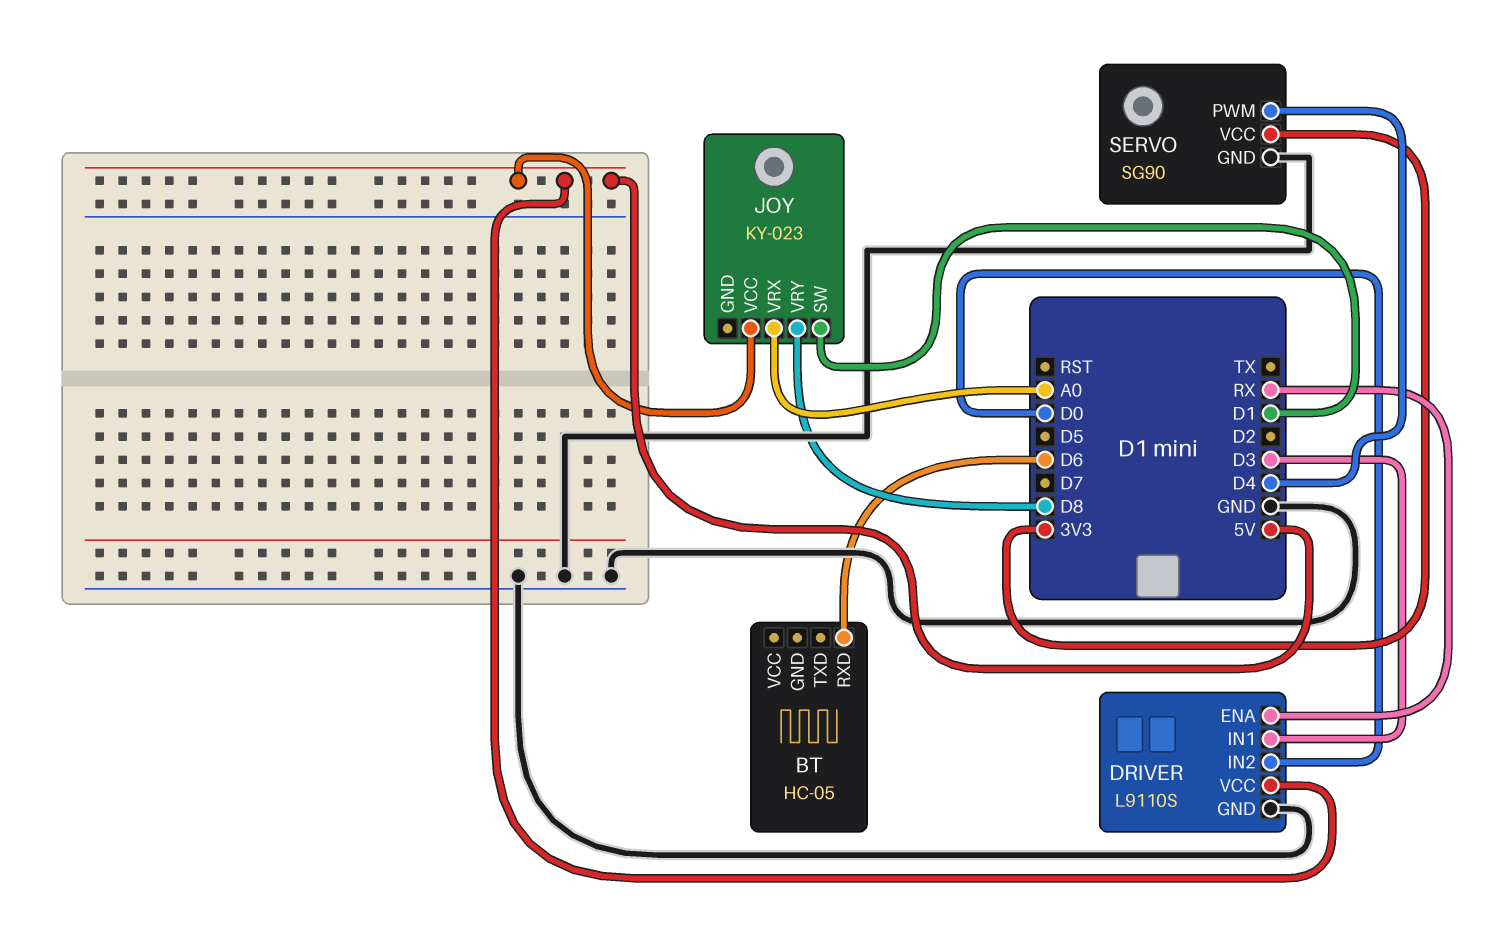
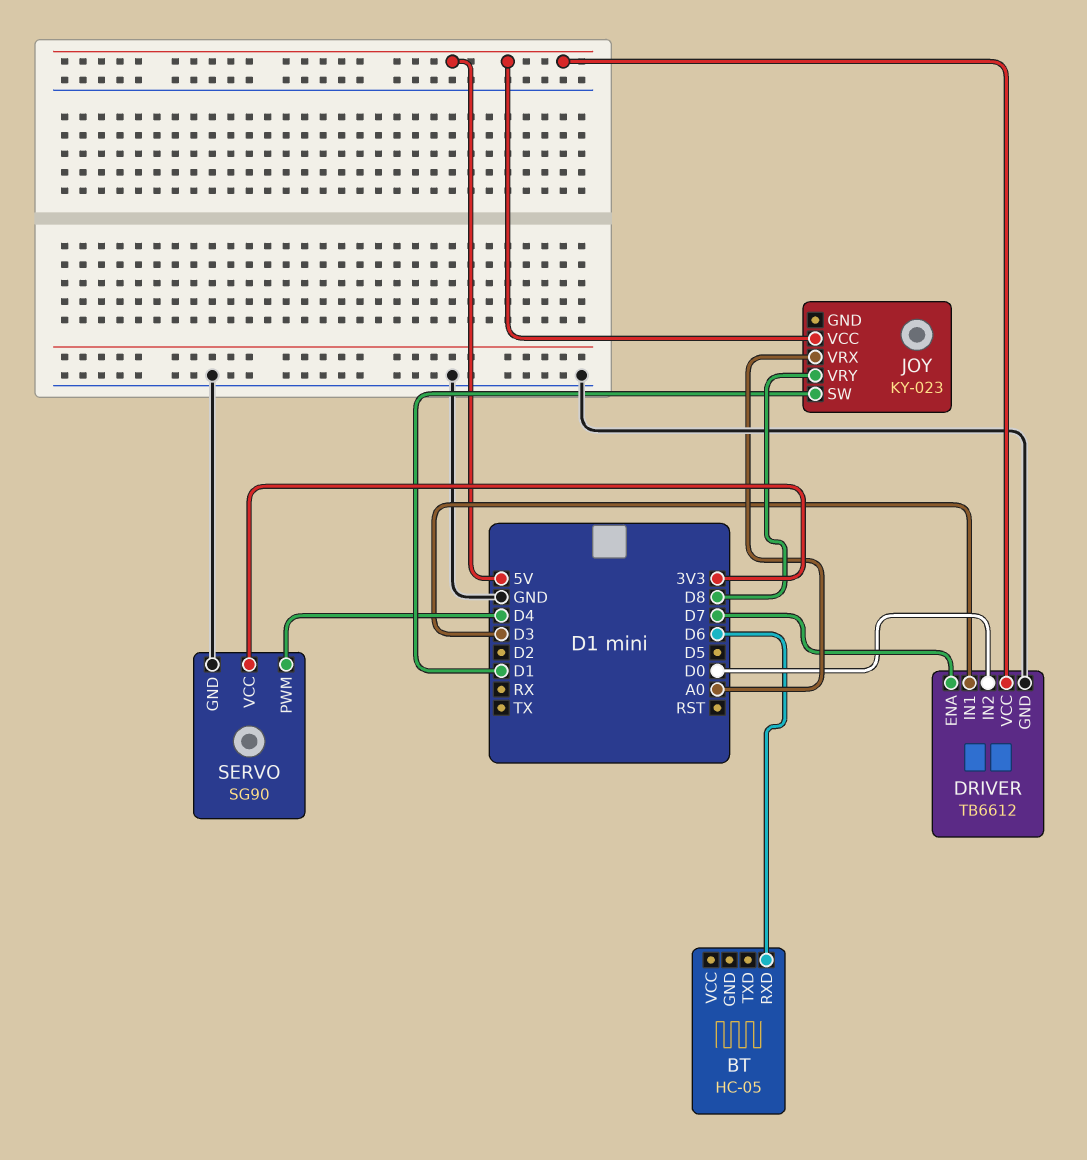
DRIVER: L9110S -> TB6612
DRIVER pin ENA: RX -> D7

